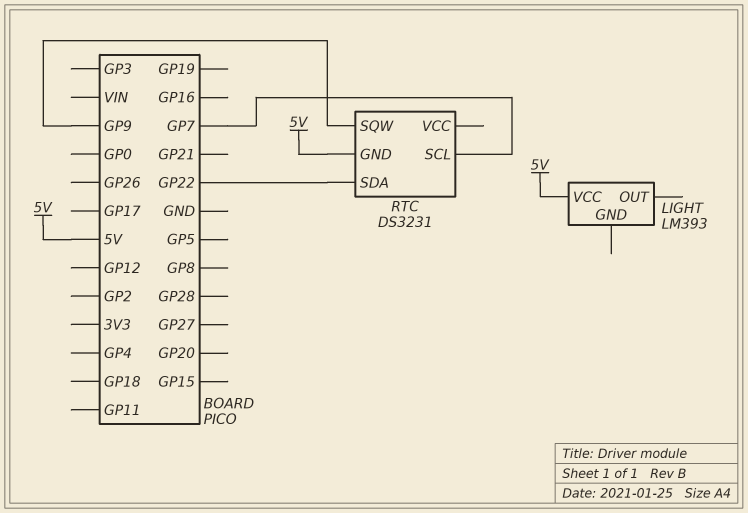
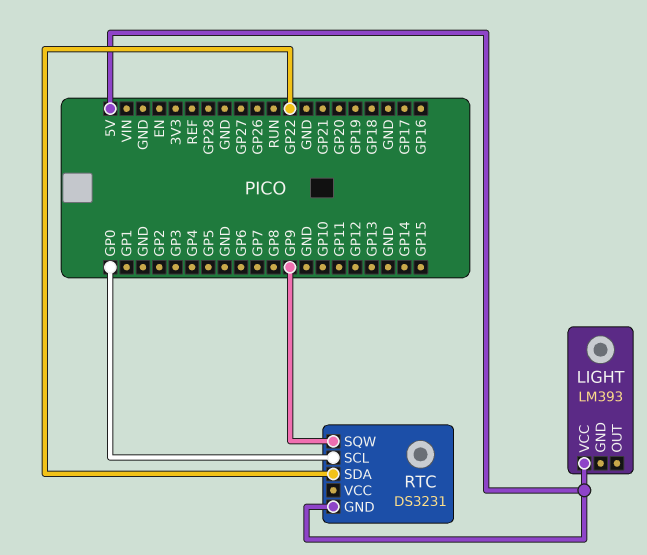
RTC pin SCL: GP7 -> GP0

